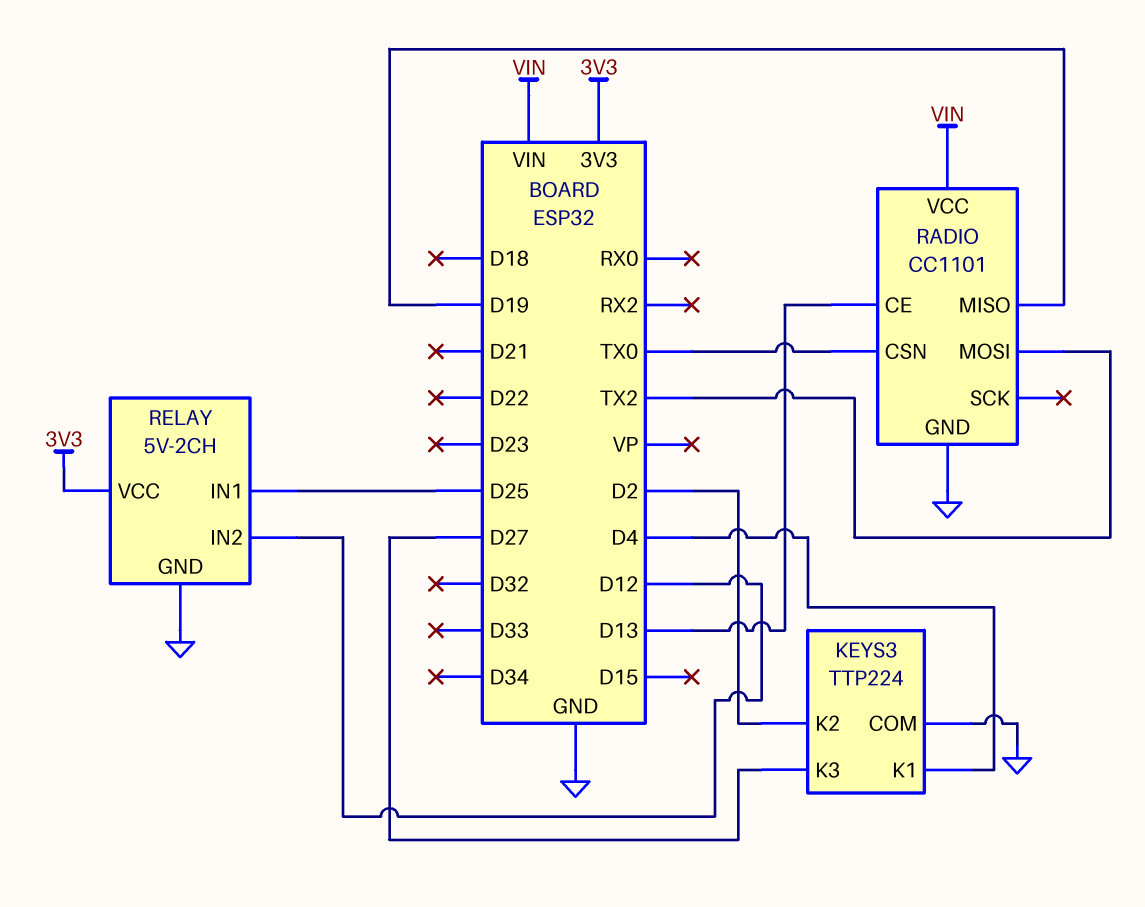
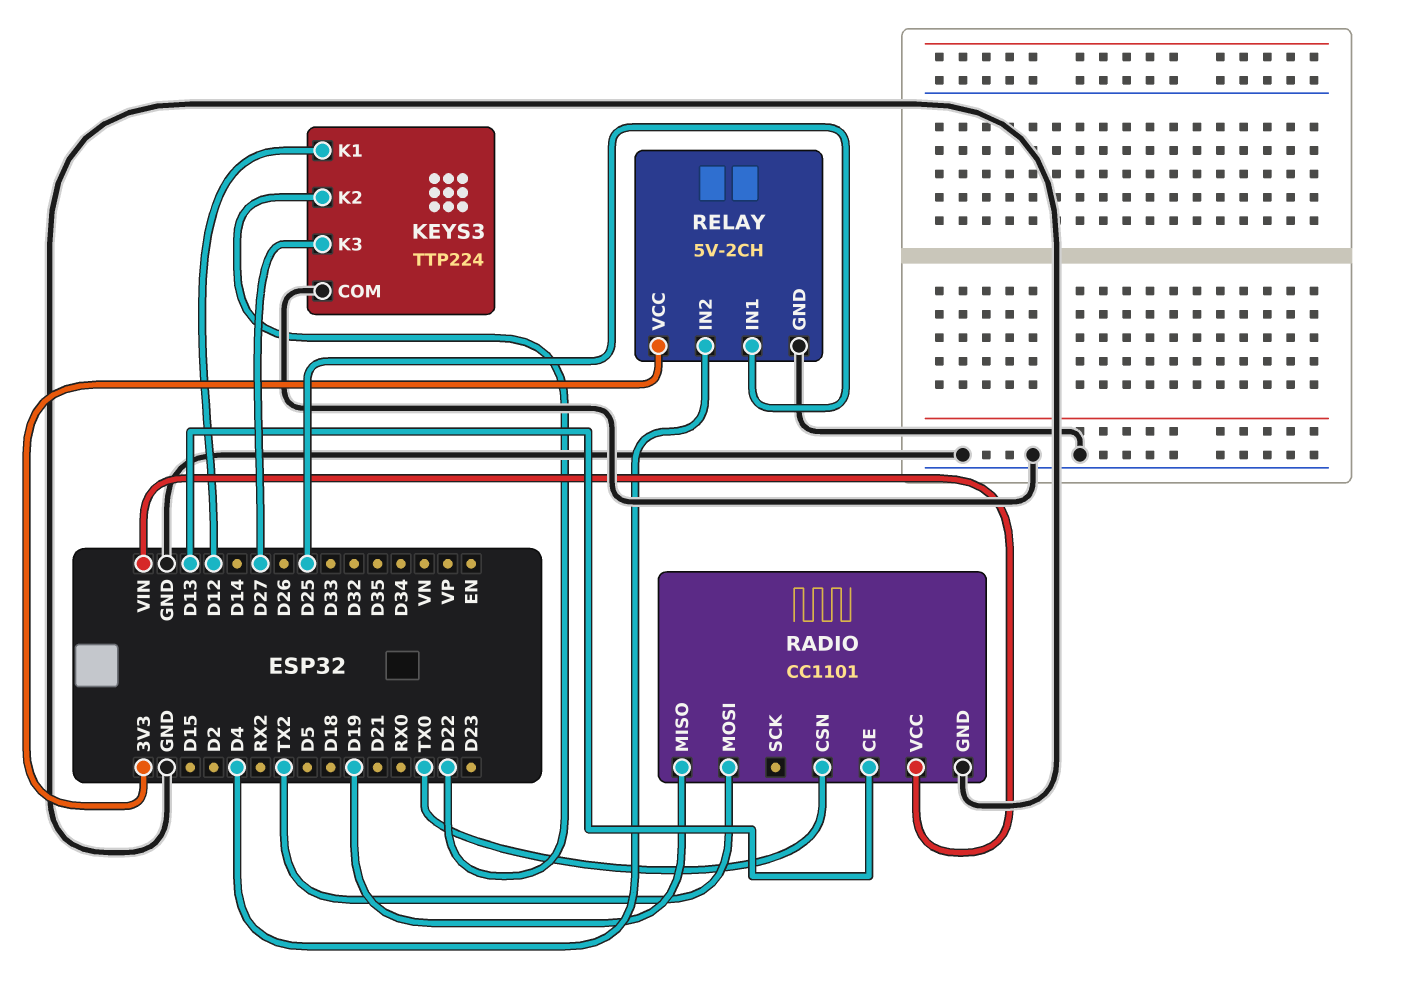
KEYS3 pin K1: D4 -> D12
KEYS3 pin K2: D2 -> D22
RELAY pin IN2: D12 -> D4

